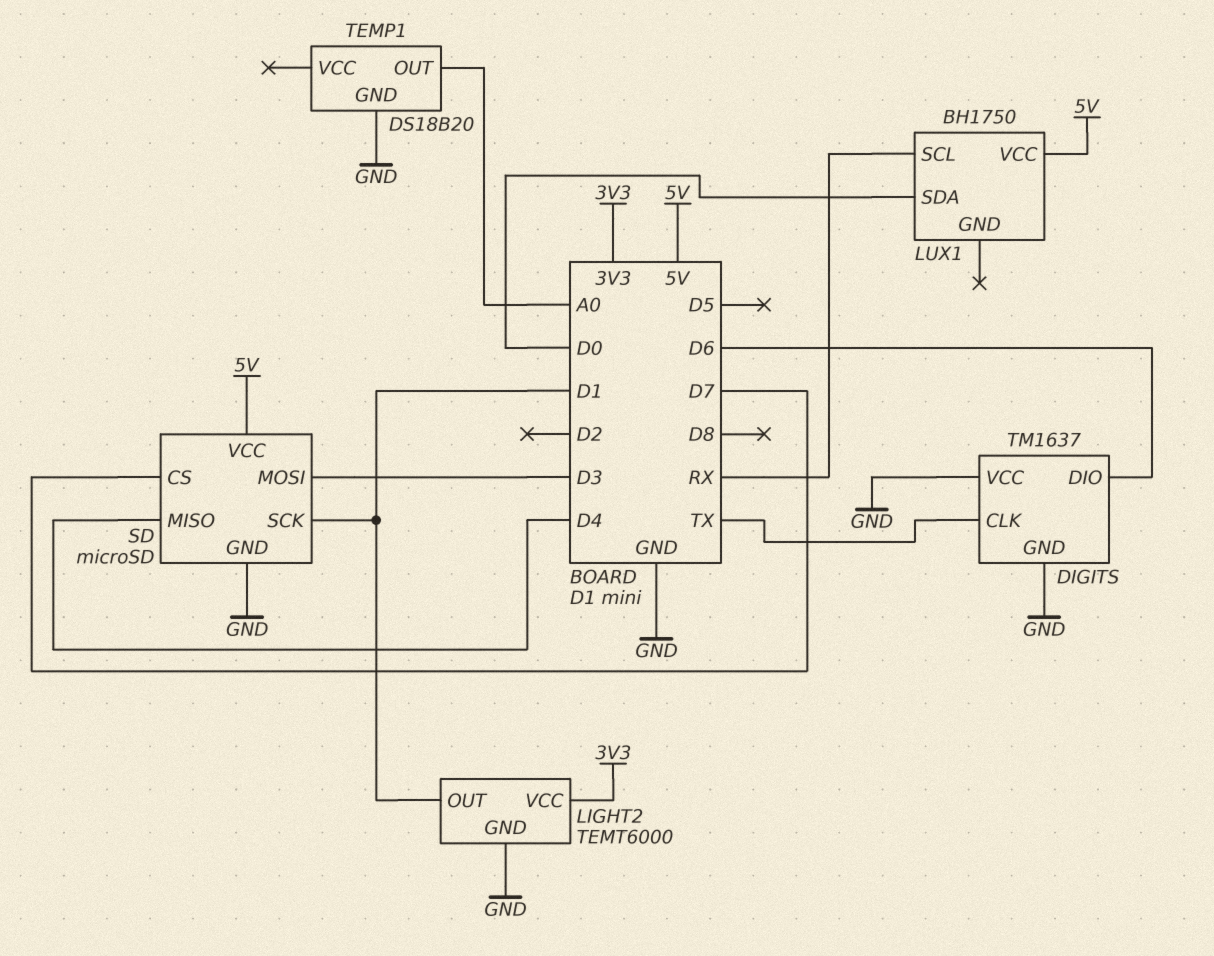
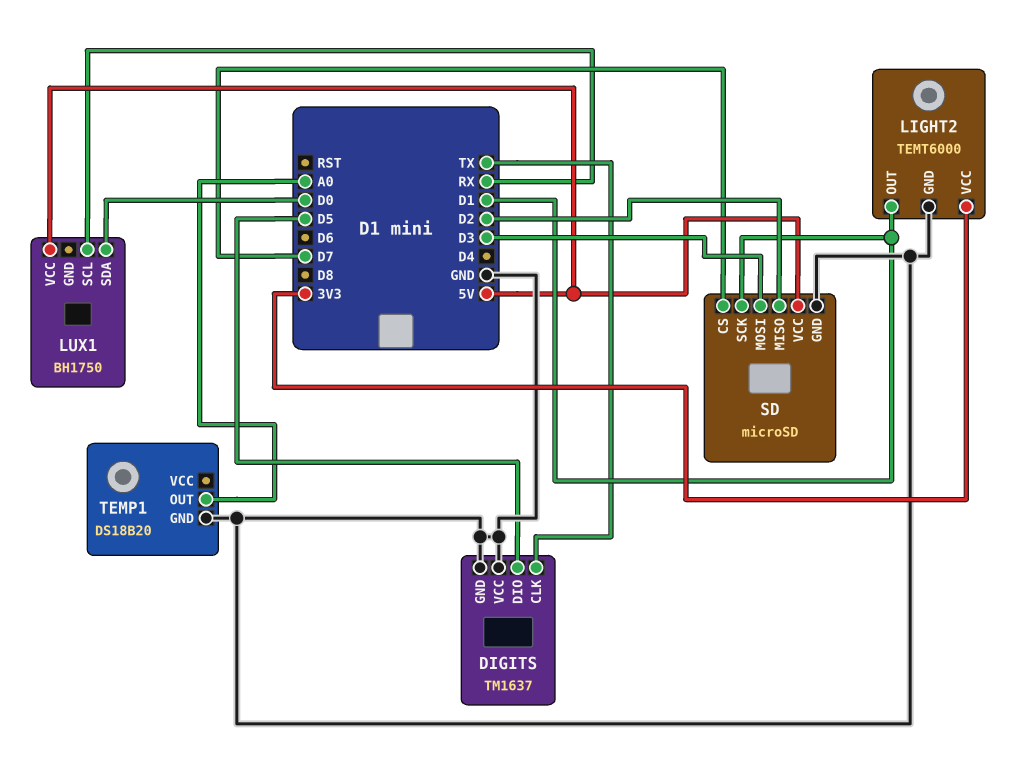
DIGITS pin DIO: D6 -> D5
SD pin MISO: D4 -> D2

